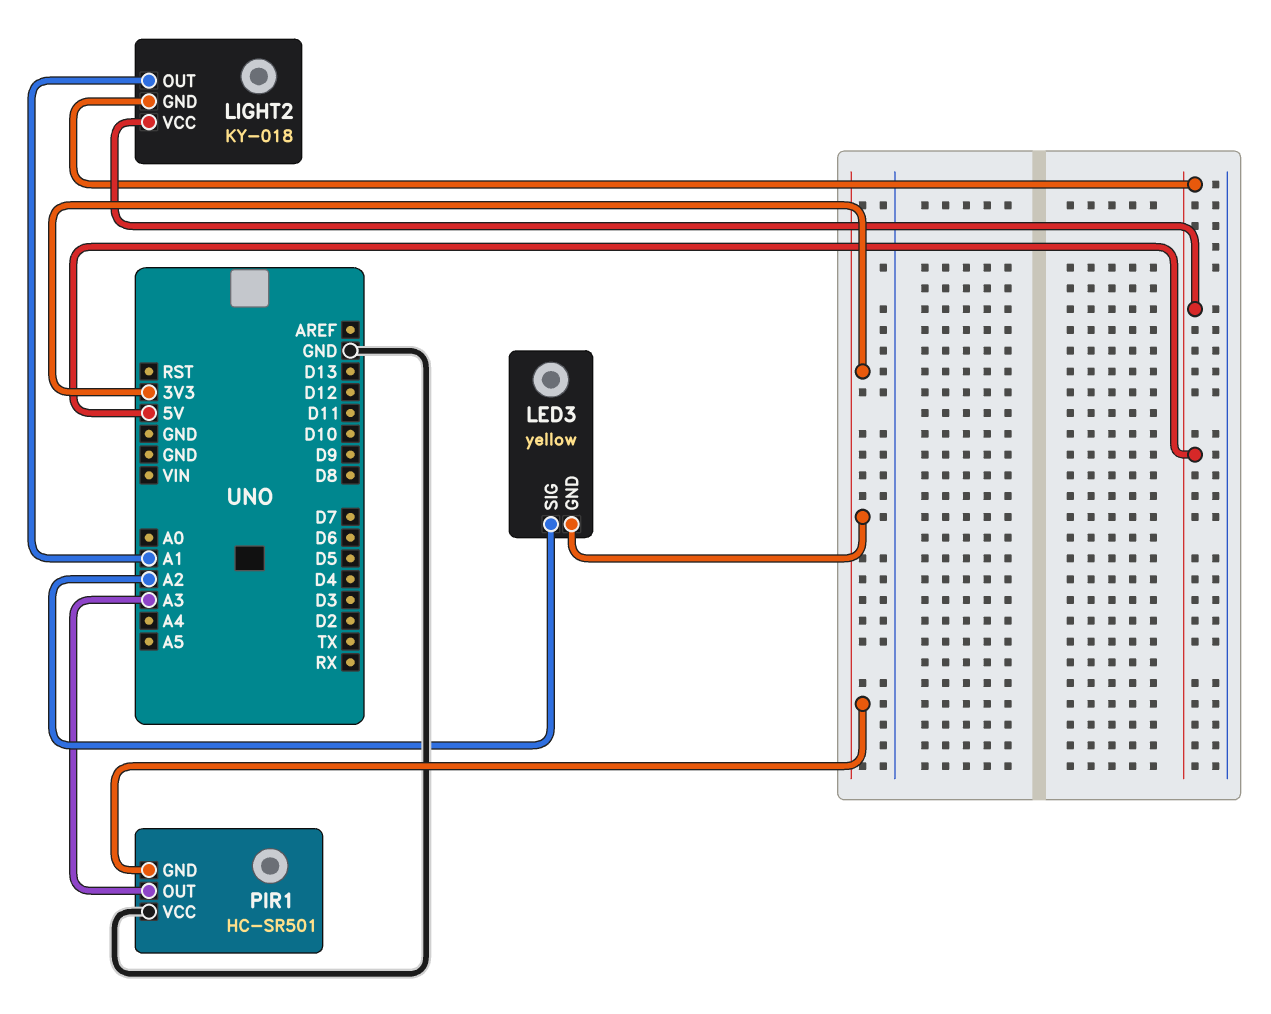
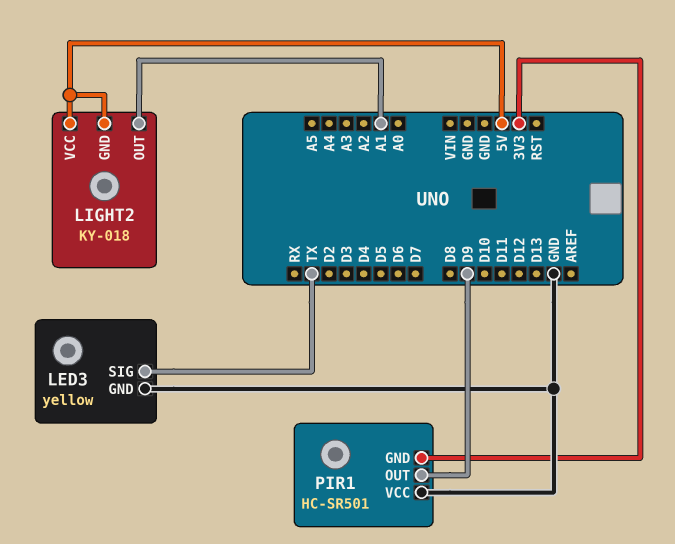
LED3 pin GND: 3V3 -> GND
LED3 pin SIG: A2 -> TX
PIR1 pin OUT: A3 -> D9

